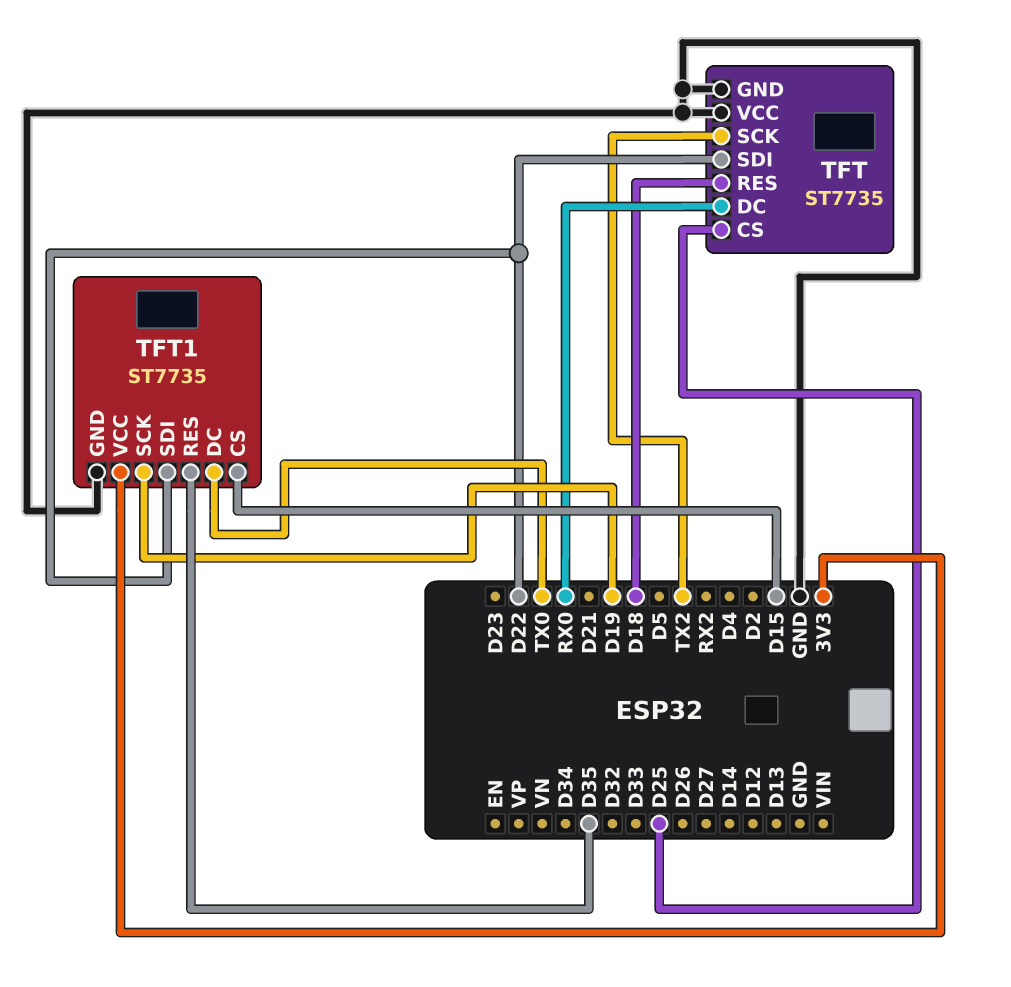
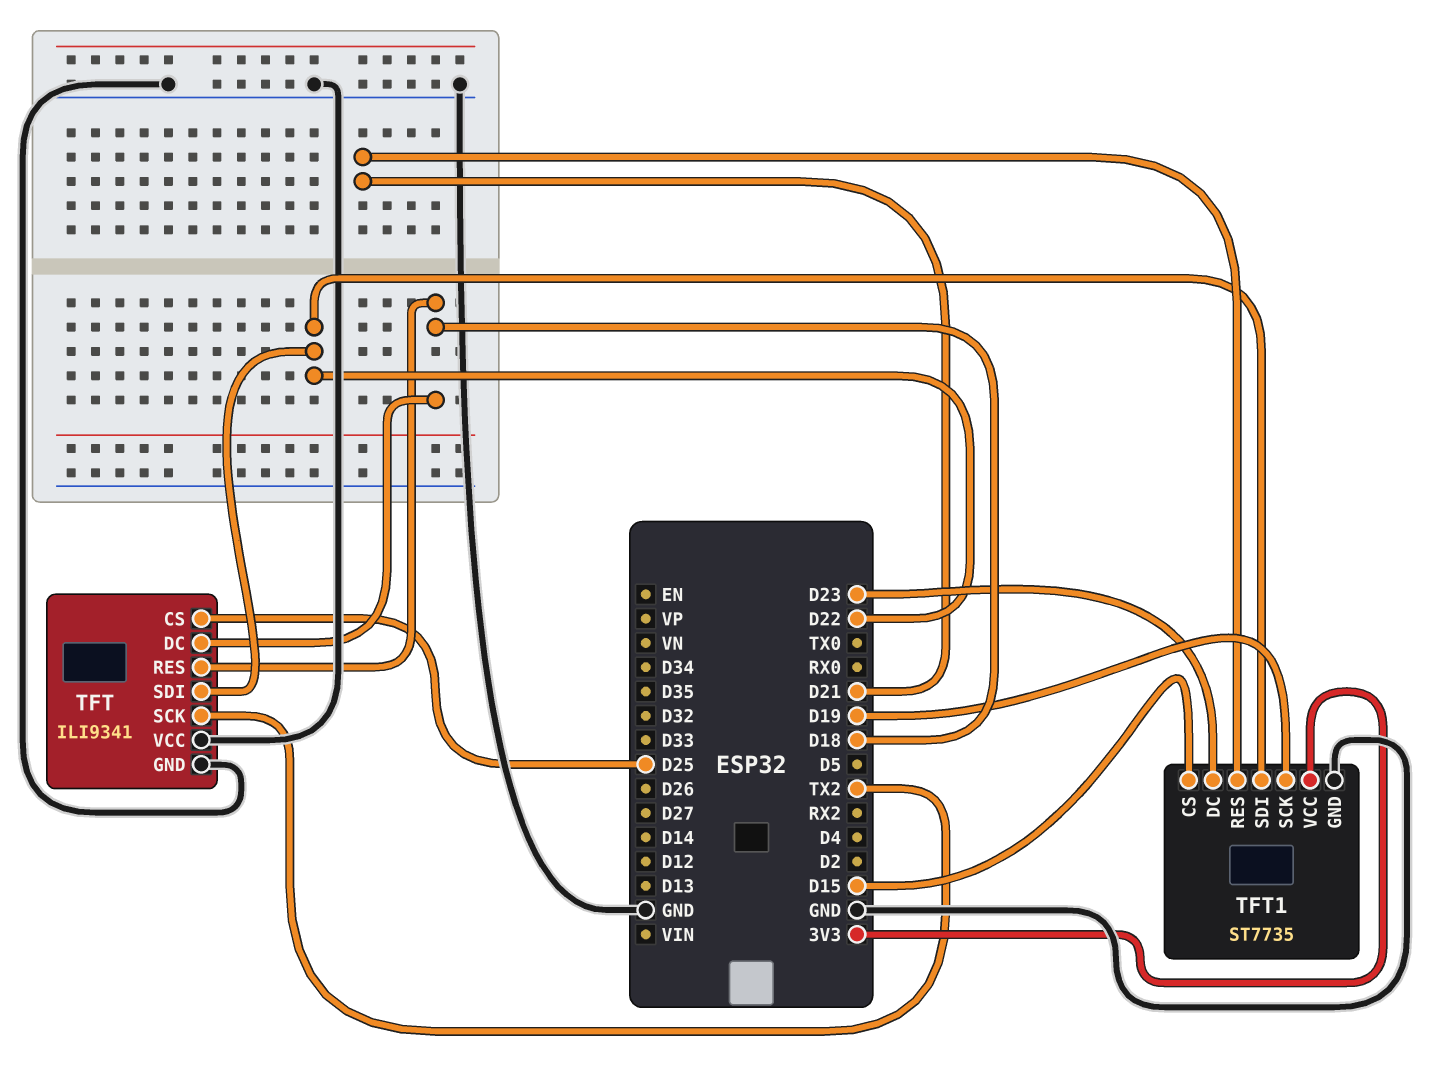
TFT: ST7735 -> ILI9341
TFT pin DC: RX0 -> D18
TFT1 pin DC: TX0 -> D23
TFT1 pin RES: D35 -> D21

